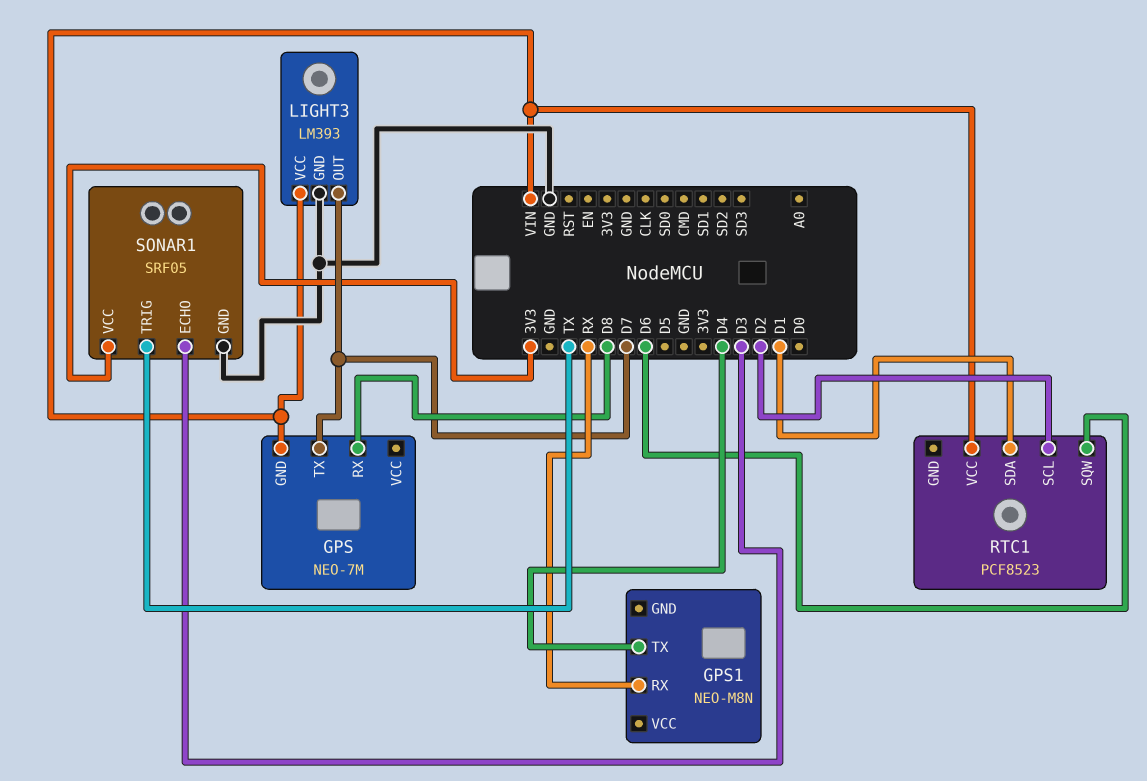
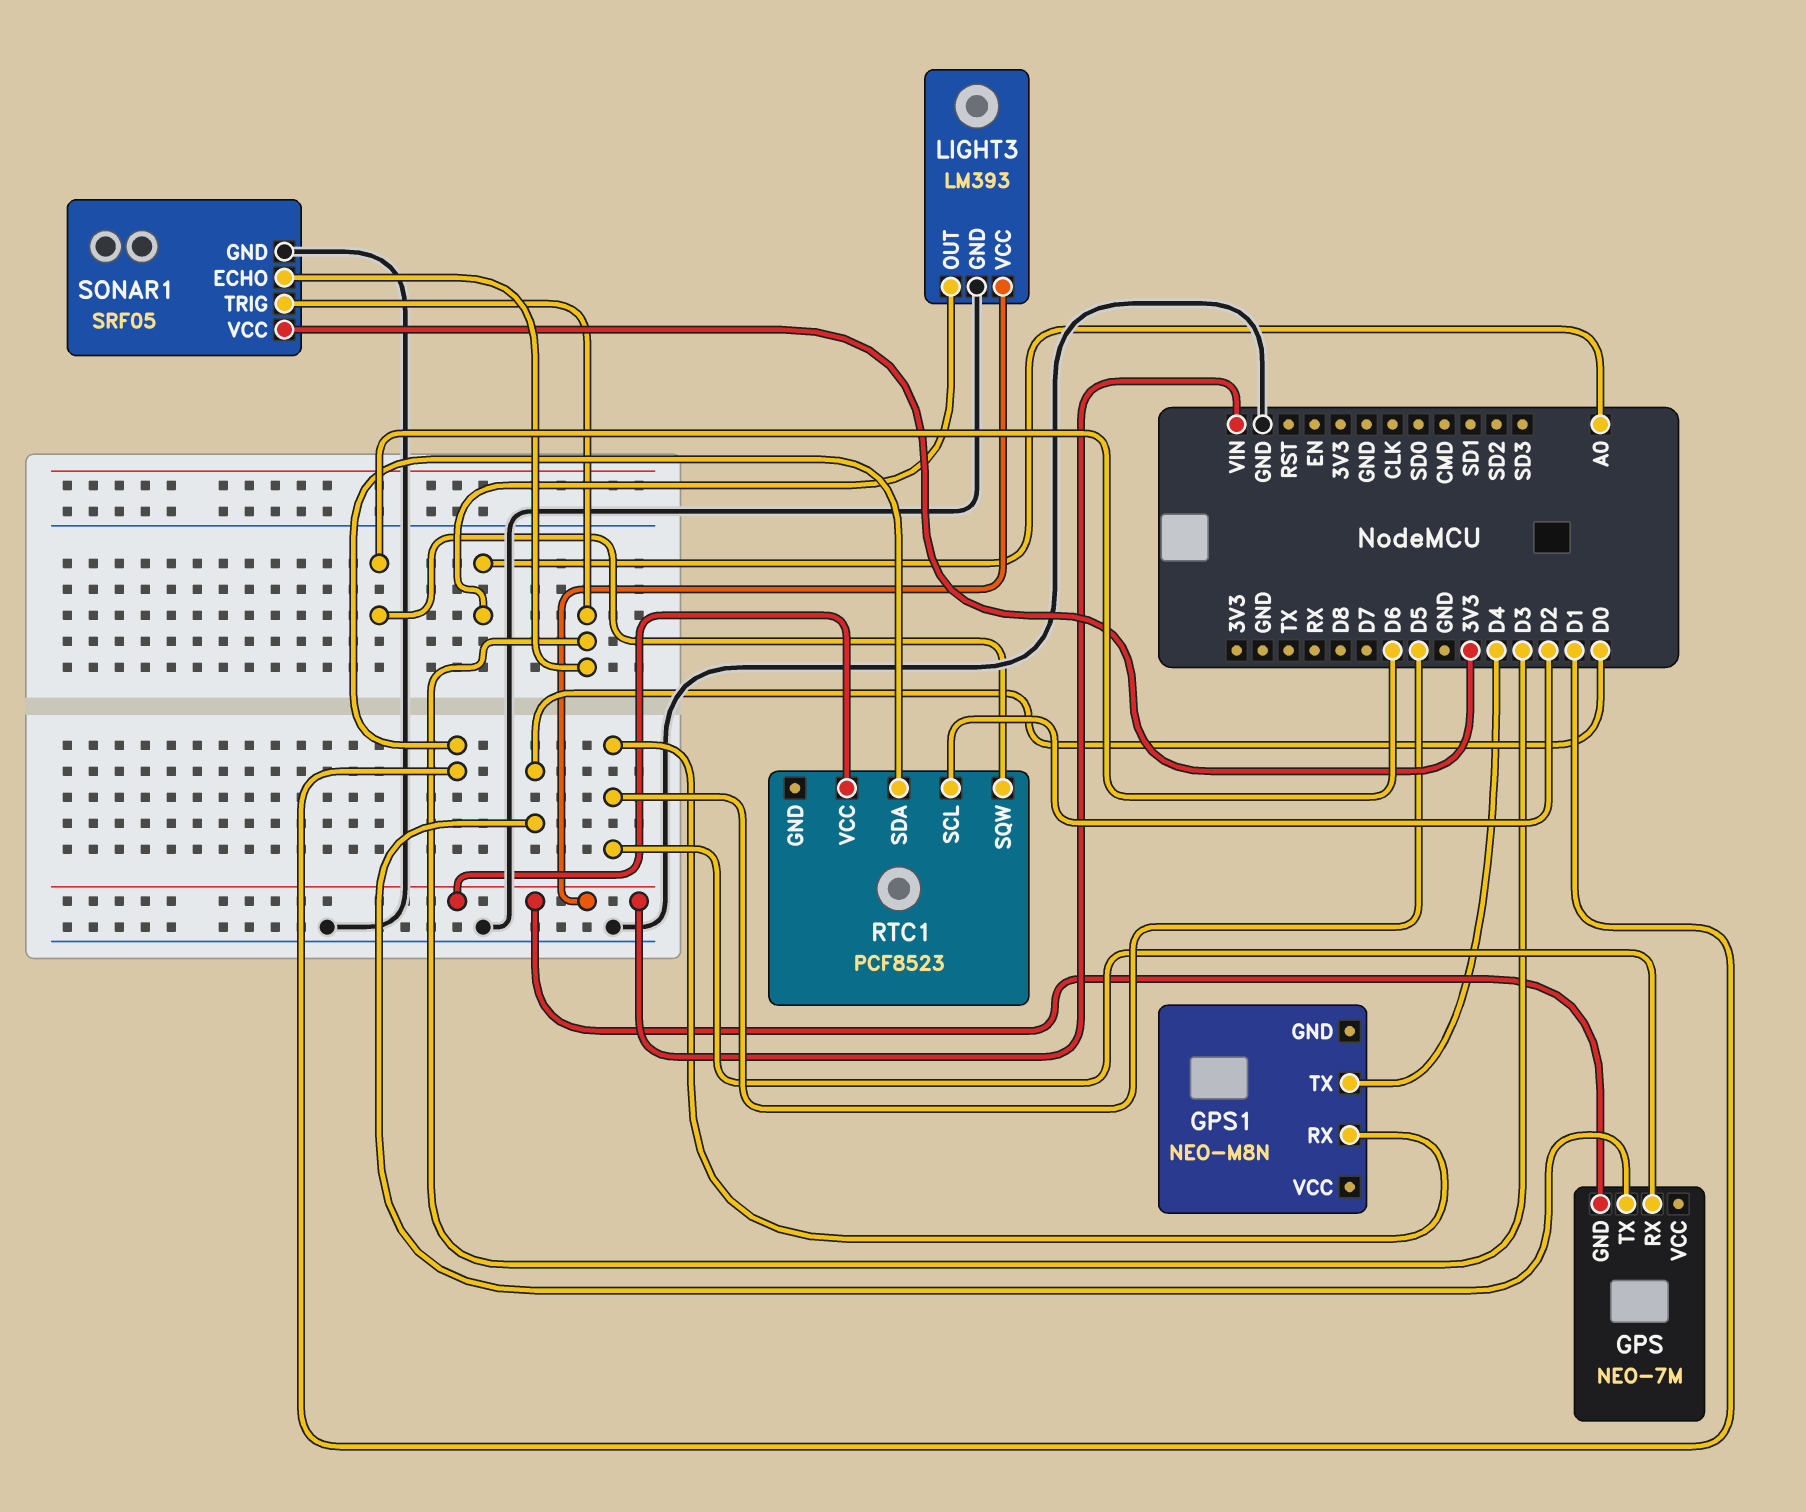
GPS pin RX: D8 -> D5
GPS pin TX: D7 -> D0
GPS1 pin RX: RX -> D5
LIGHT3 pin OUT: D7 -> A0
SONAR1 pin TRIG: TX -> D3

